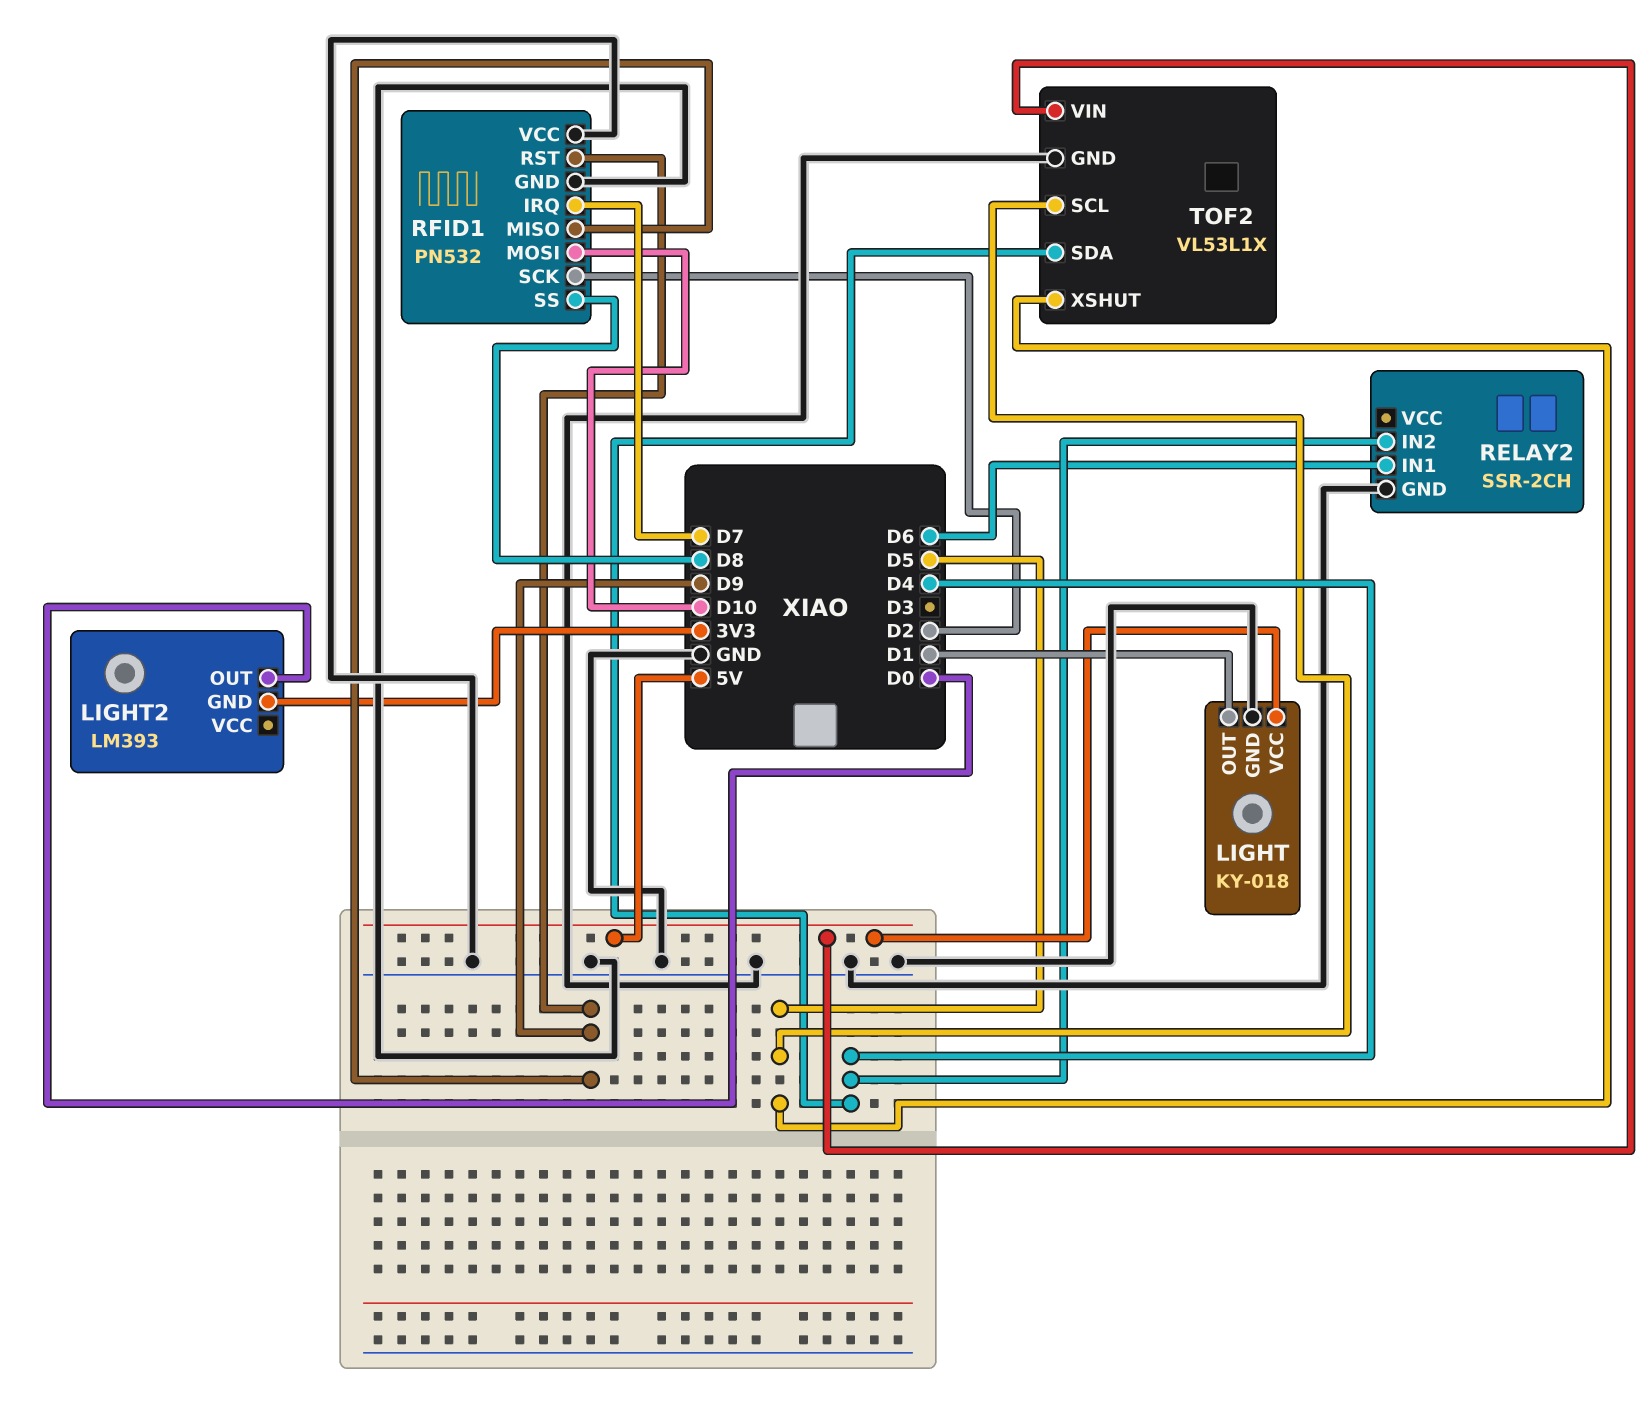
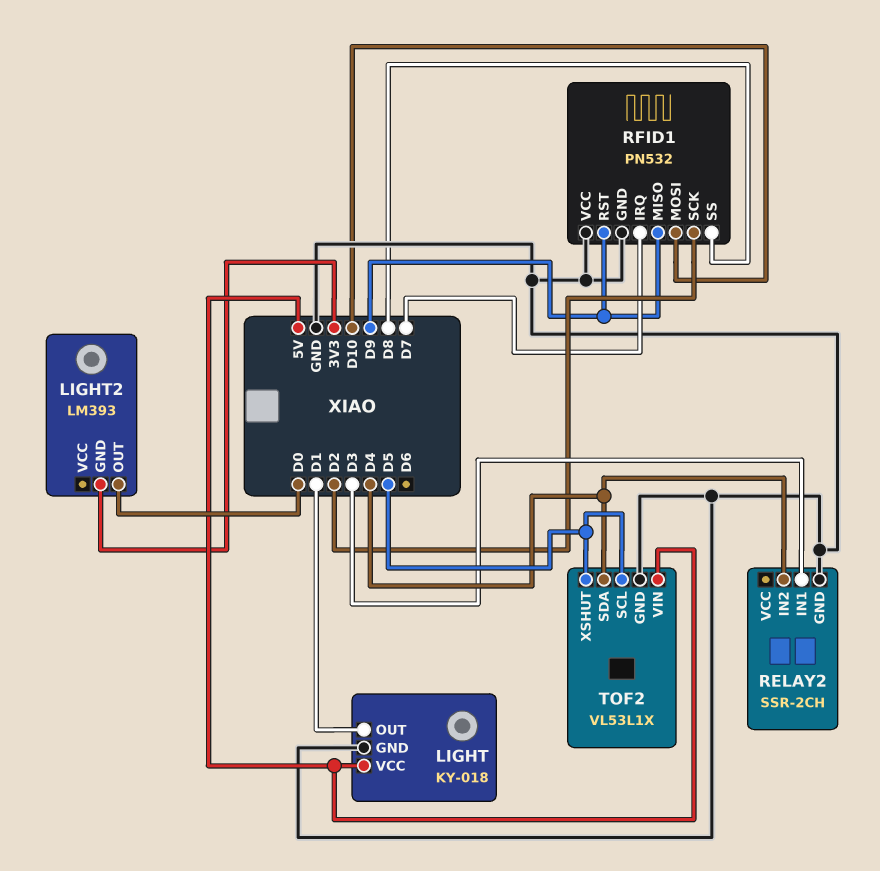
RELAY2 pin IN1: D6 -> D3

